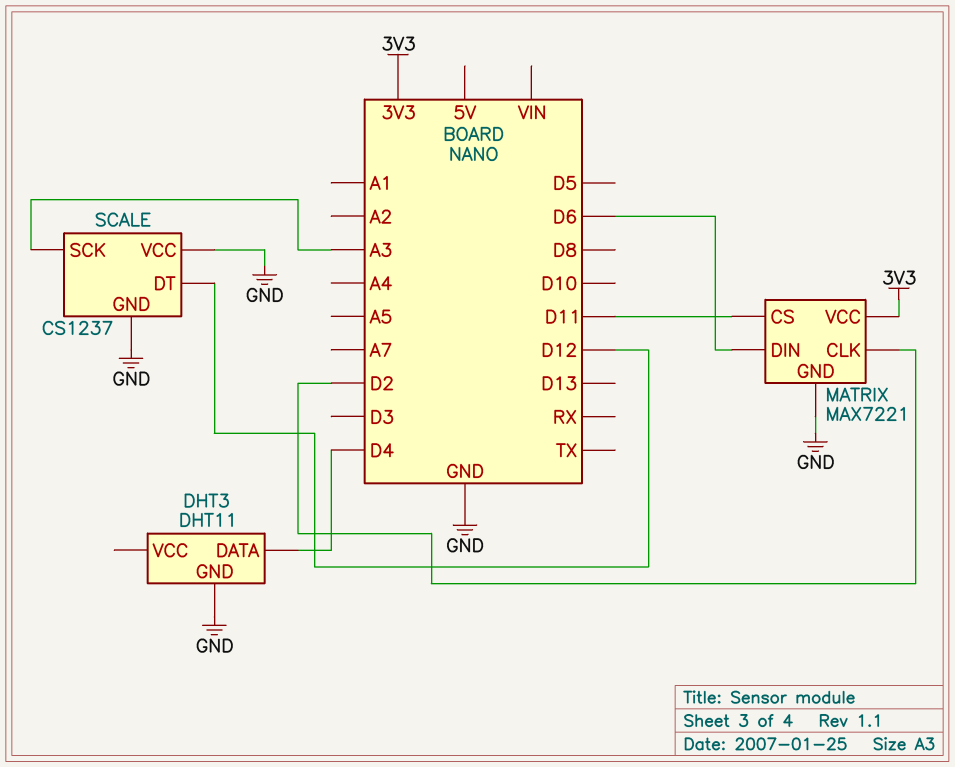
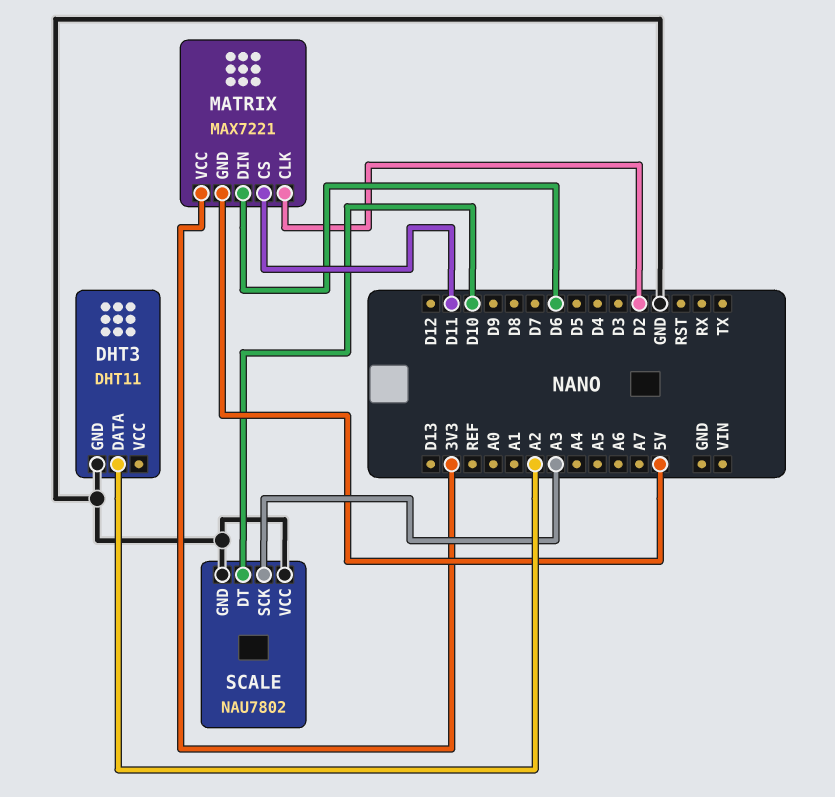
DHT3 pin DATA: D4 -> A2
MATRIX pin GND: GND -> 5V
SCALE: CS1237 -> NAU7802
SCALE pin DT: D12 -> D10

